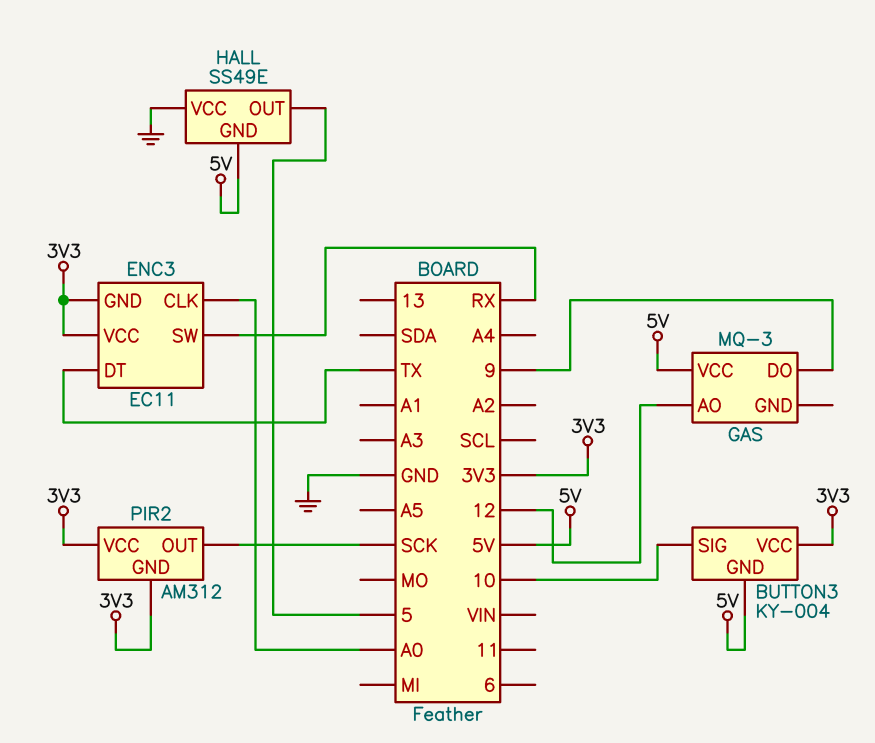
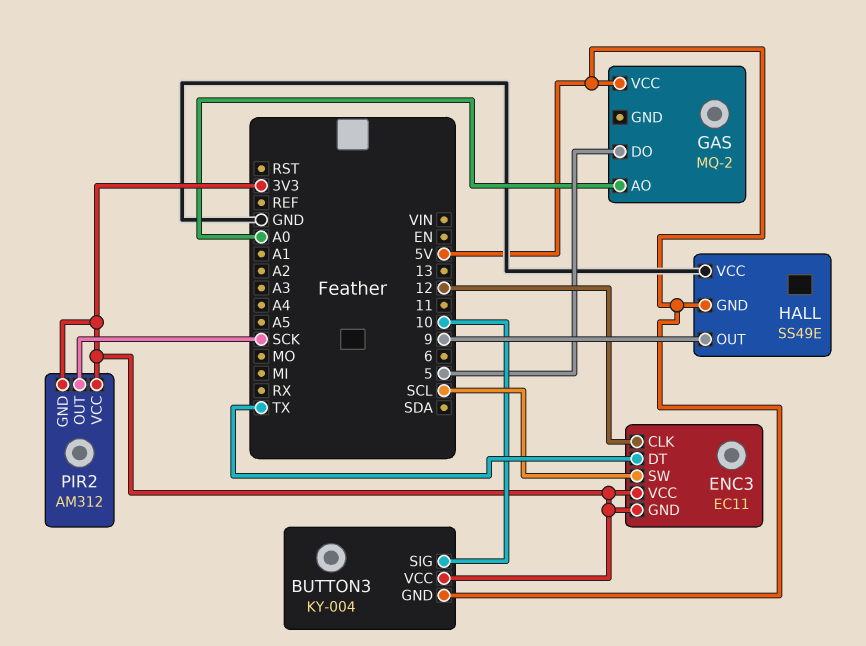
ENC3 pin CLK: A0 -> 12
ENC3 pin SW: RX -> SCL
GAS: MQ-3 -> MQ-2
GAS pin AO: 12 -> A0
GAS pin DO: 9 -> 5
HALL pin OUT: 5 -> 9

